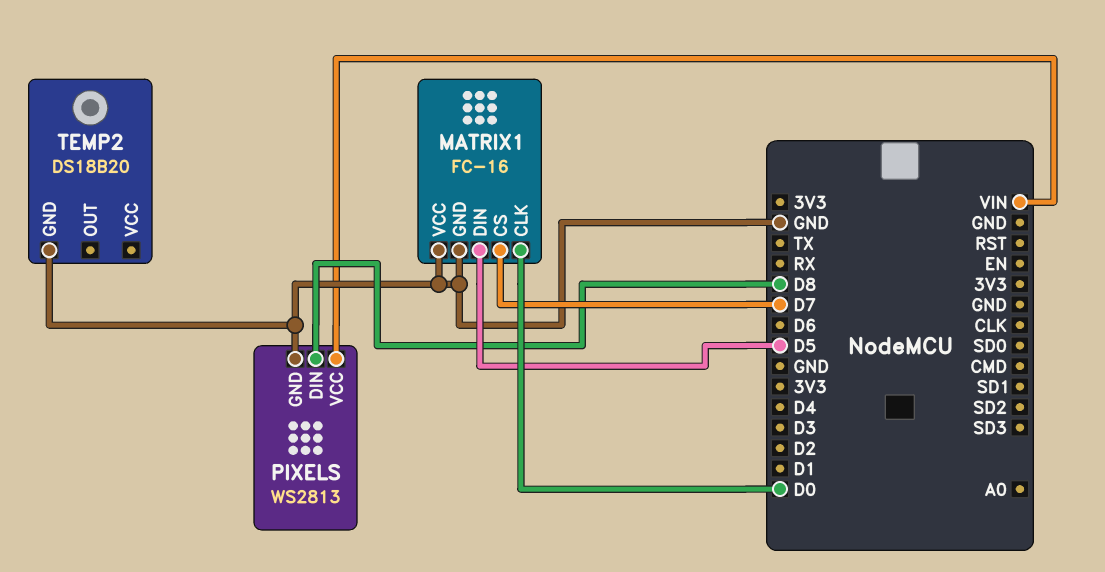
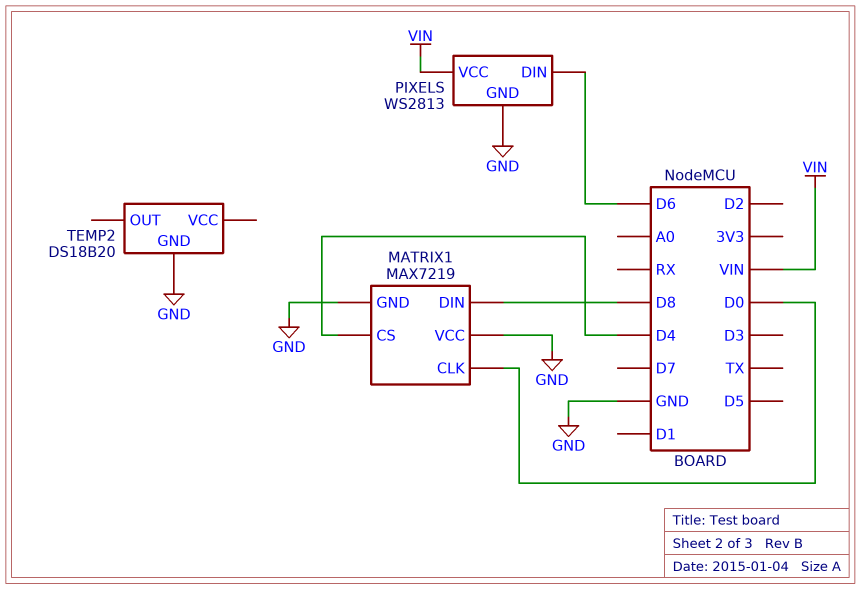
MATRIX1: FC-16 -> MAX7219
MATRIX1 pin CS: D7 -> D4
MATRIX1 pin DIN: D5 -> D8
PIXELS pin DIN: D8 -> D6

